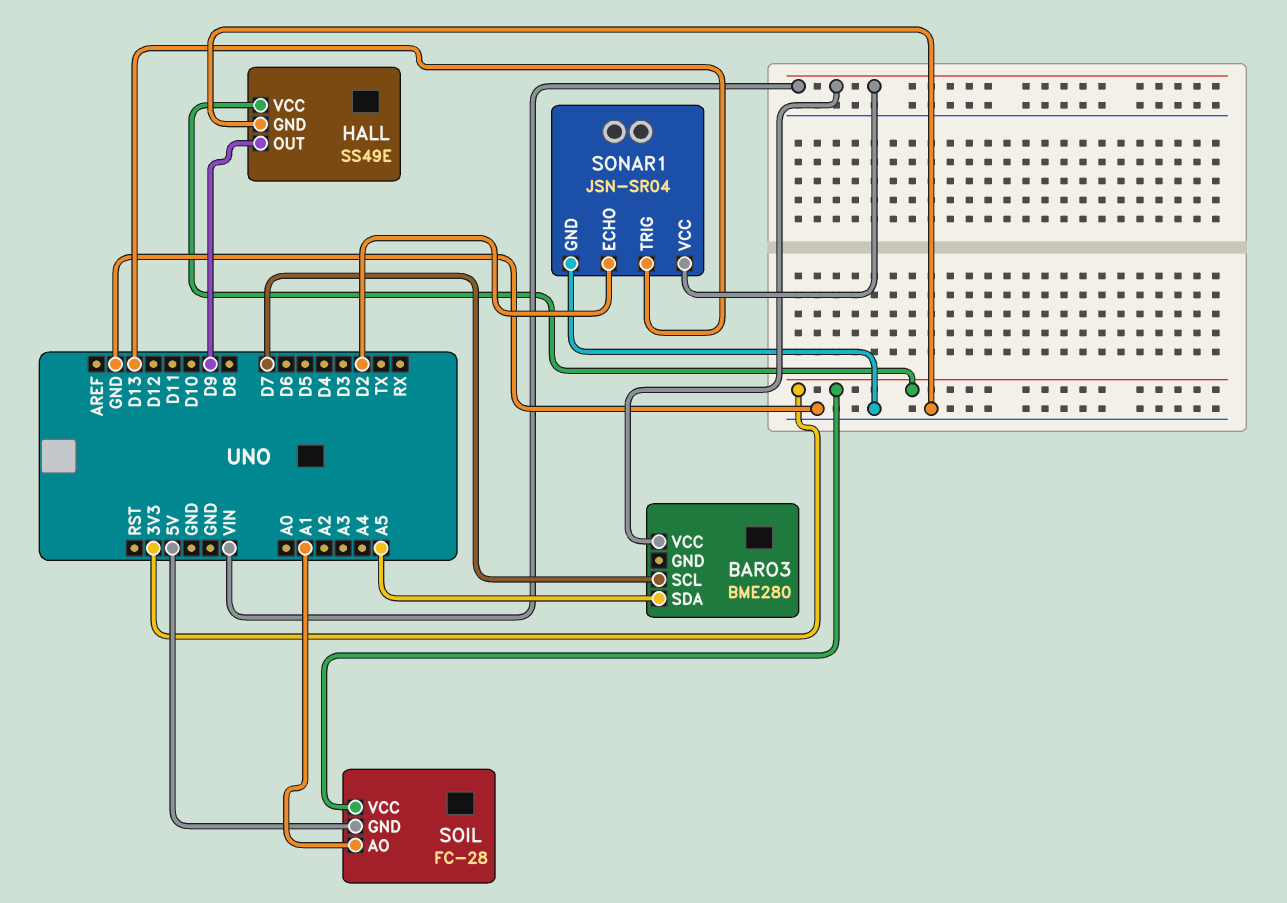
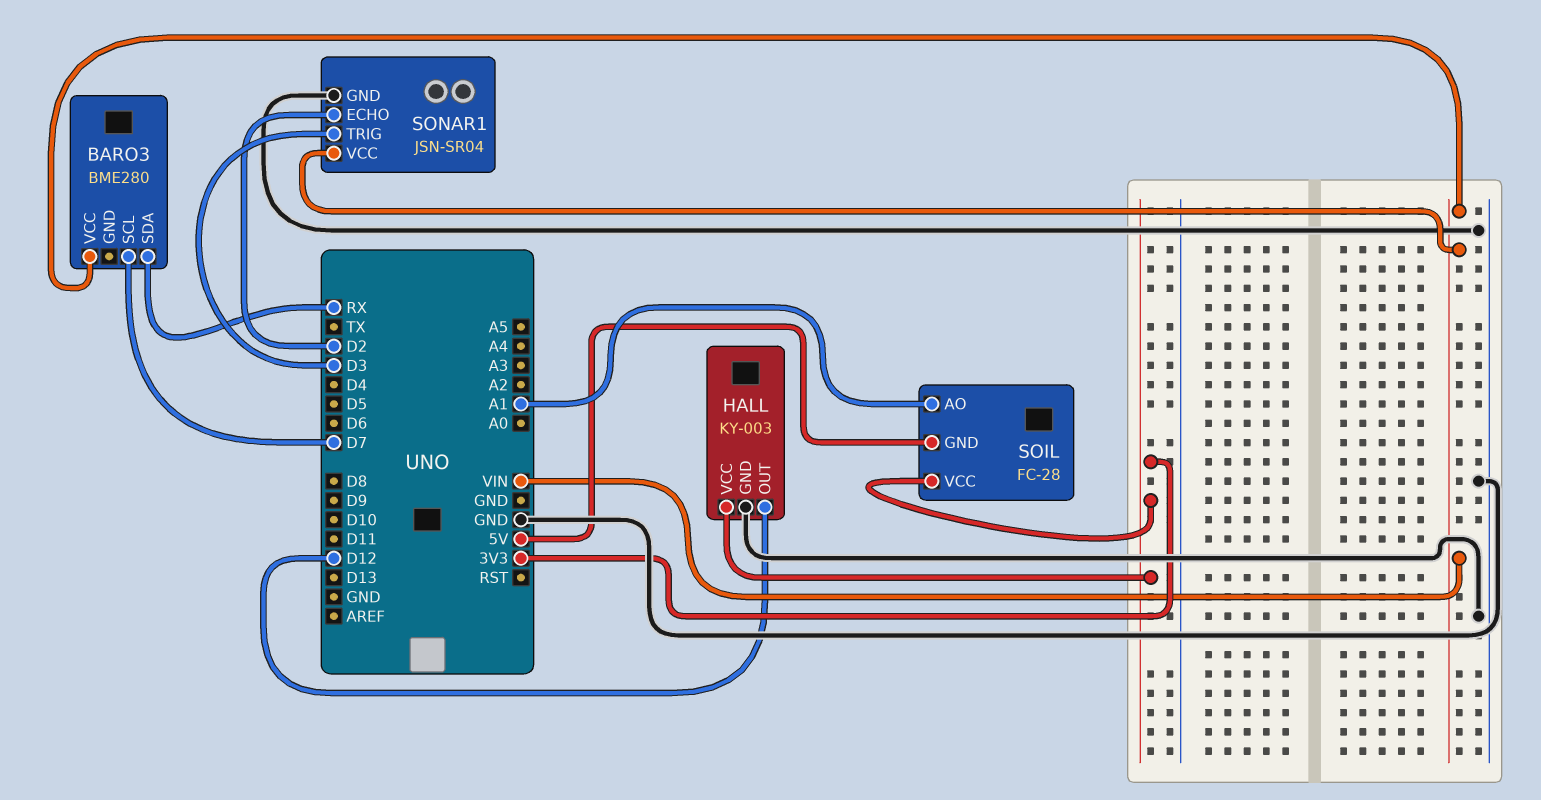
BARO3 pin SDA: A5 -> RX
HALL: SS49E -> KY-003
HALL pin OUT: D9 -> D12
SONAR1 pin TRIG: D13 -> D3

